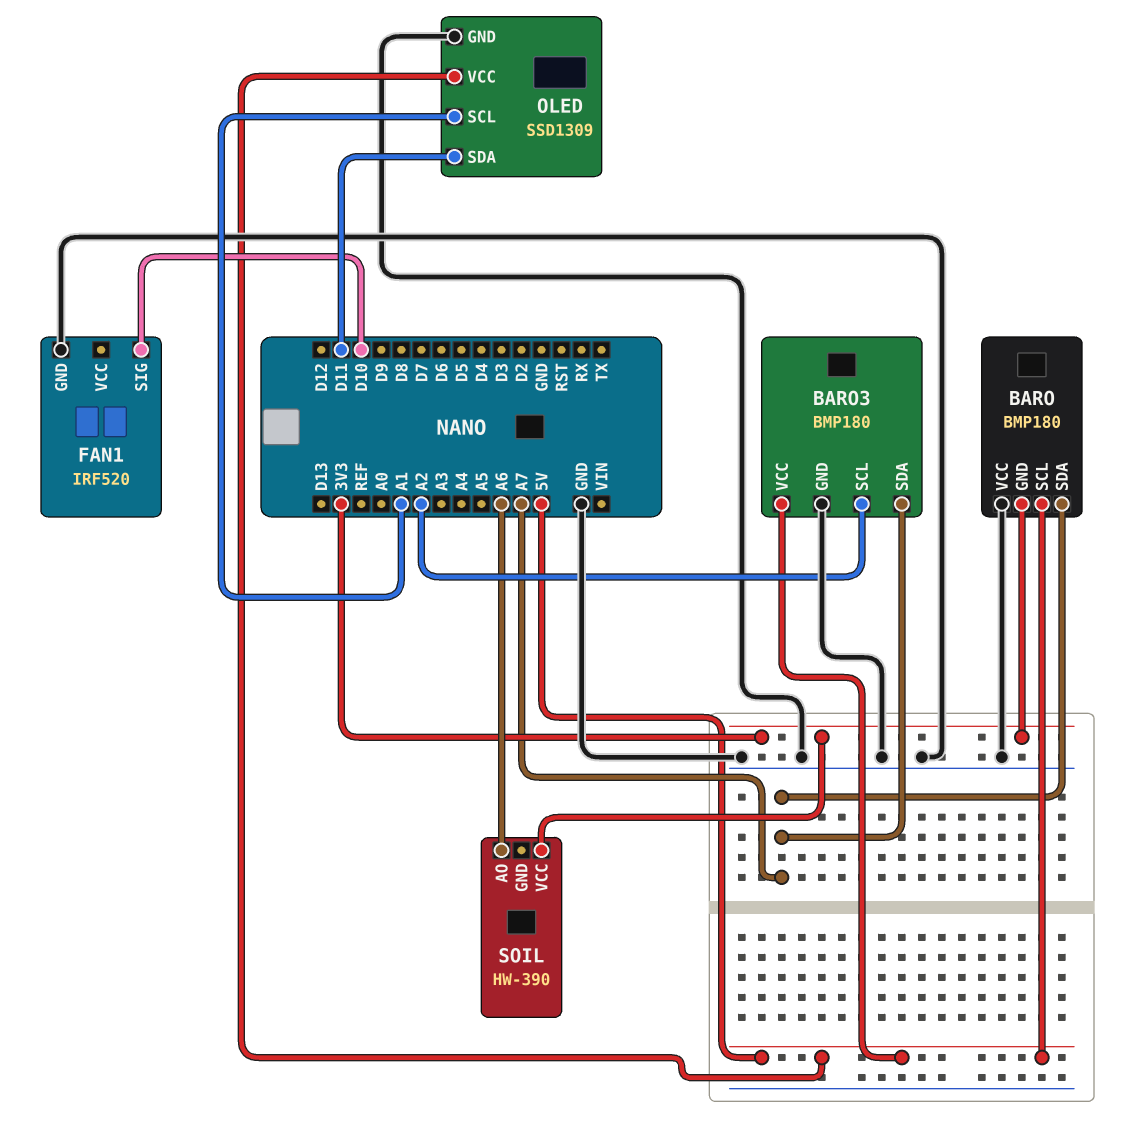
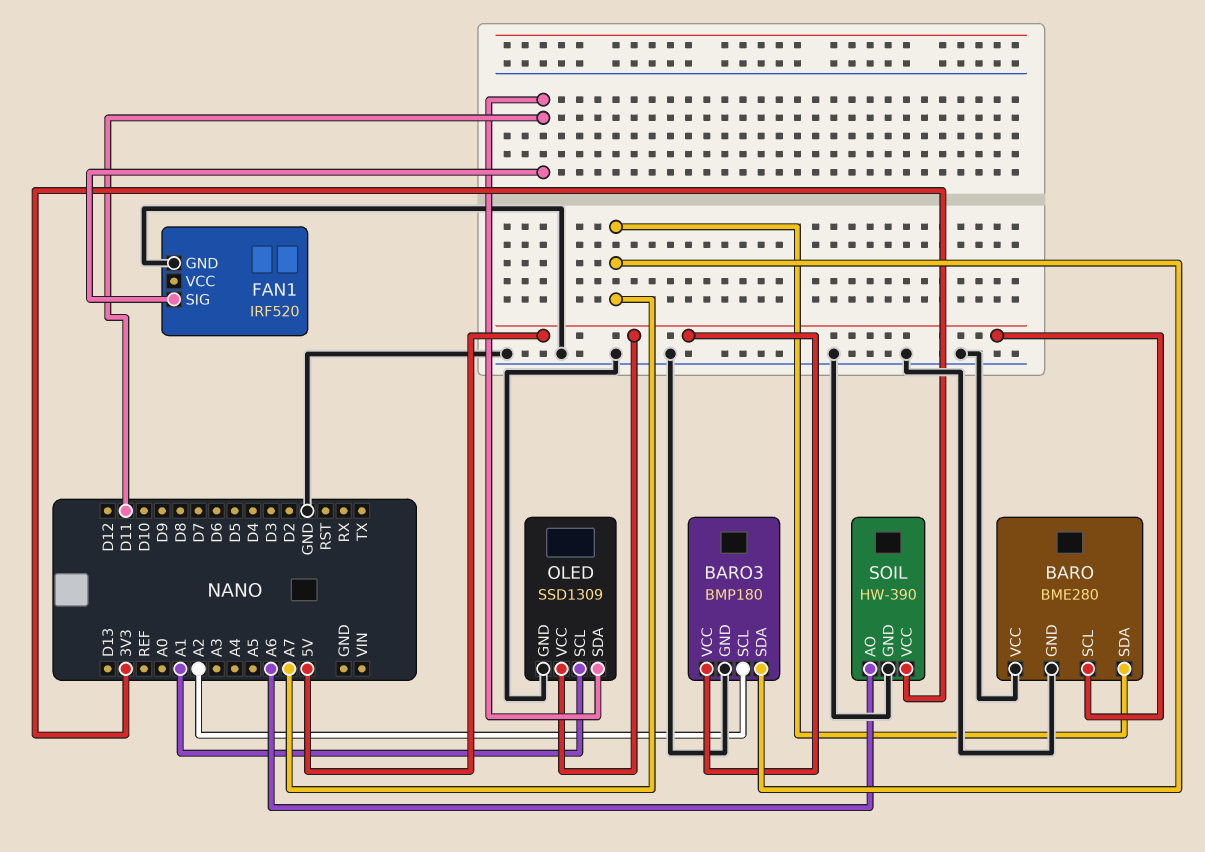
BARO: BMP180 -> BME280
BARO pin GND: 3V3 -> GND
FAN1 pin SIG: D10 -> D11
SOIL pin GND: none -> GND

